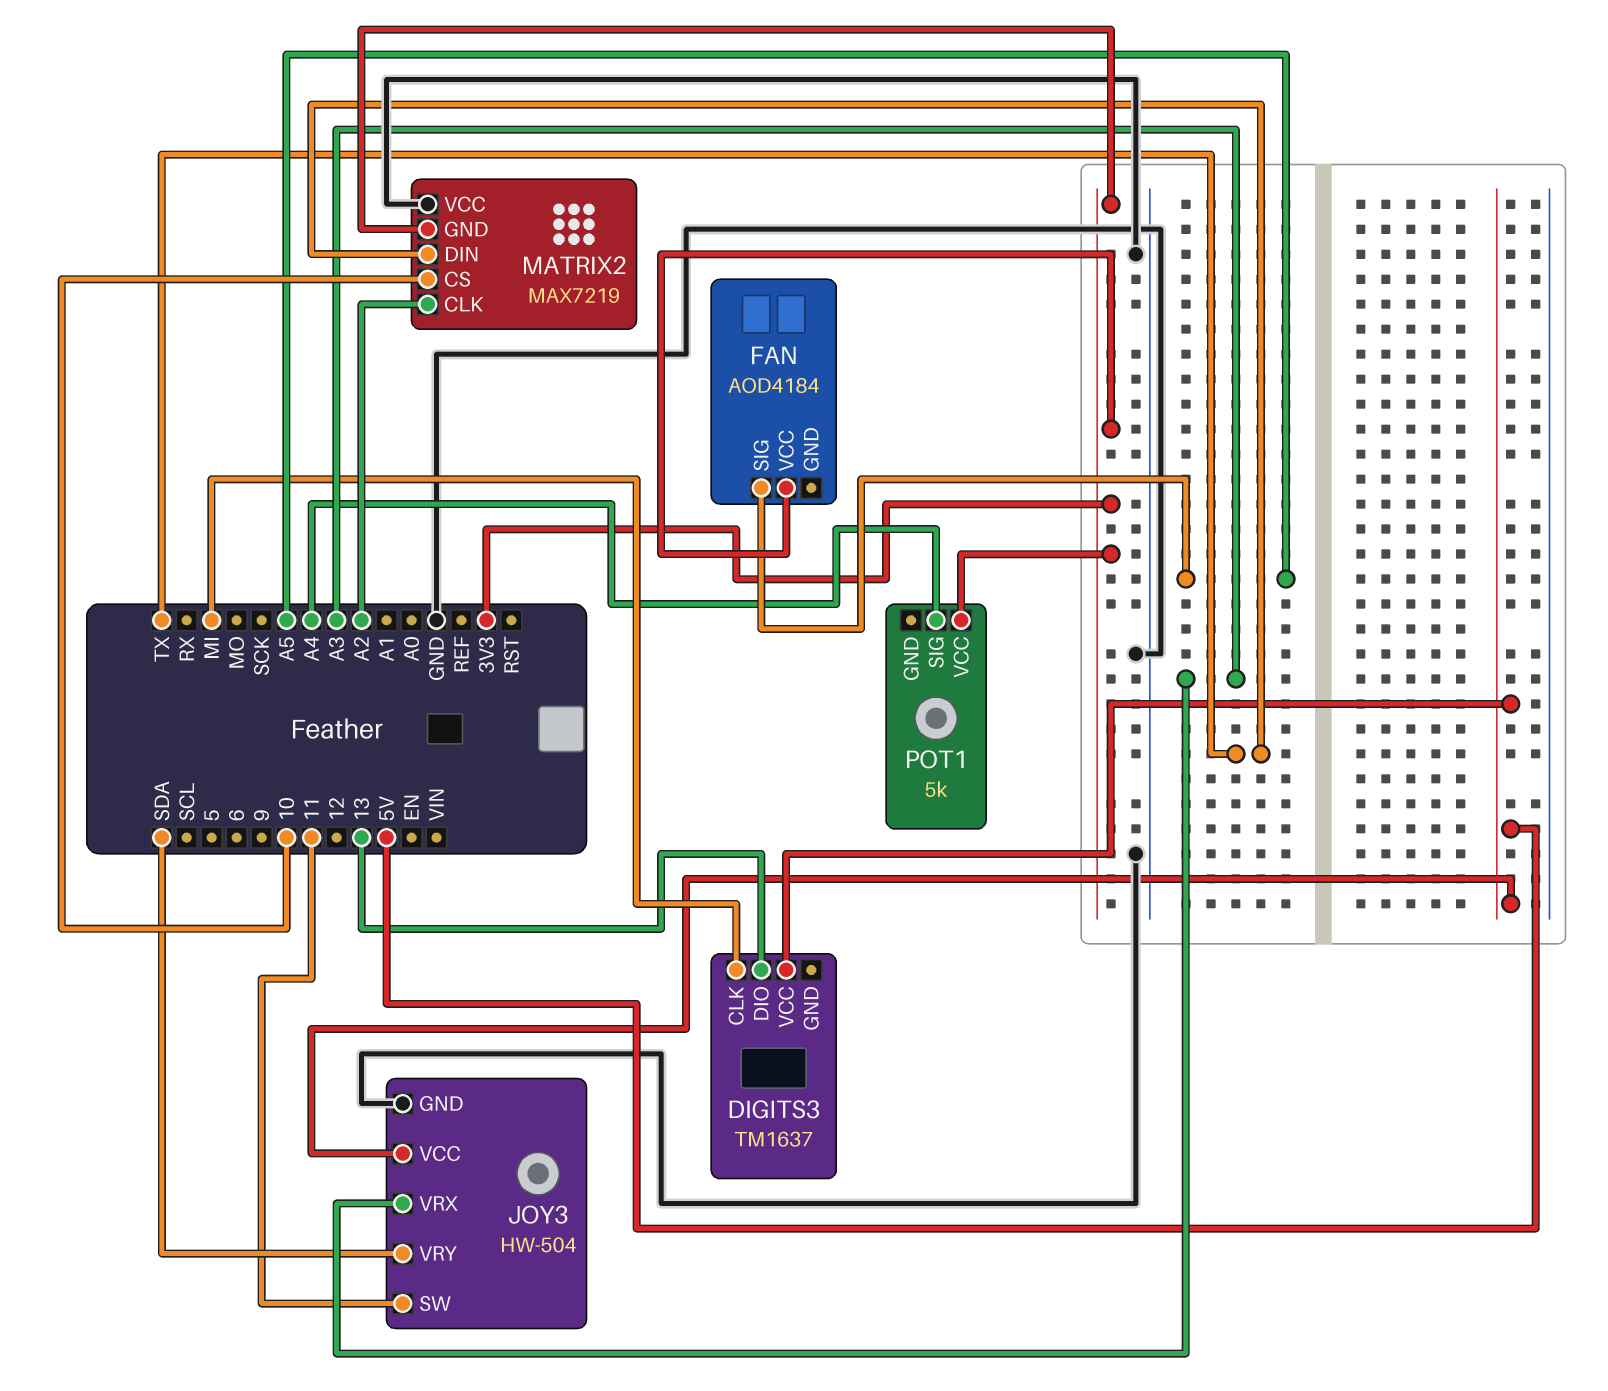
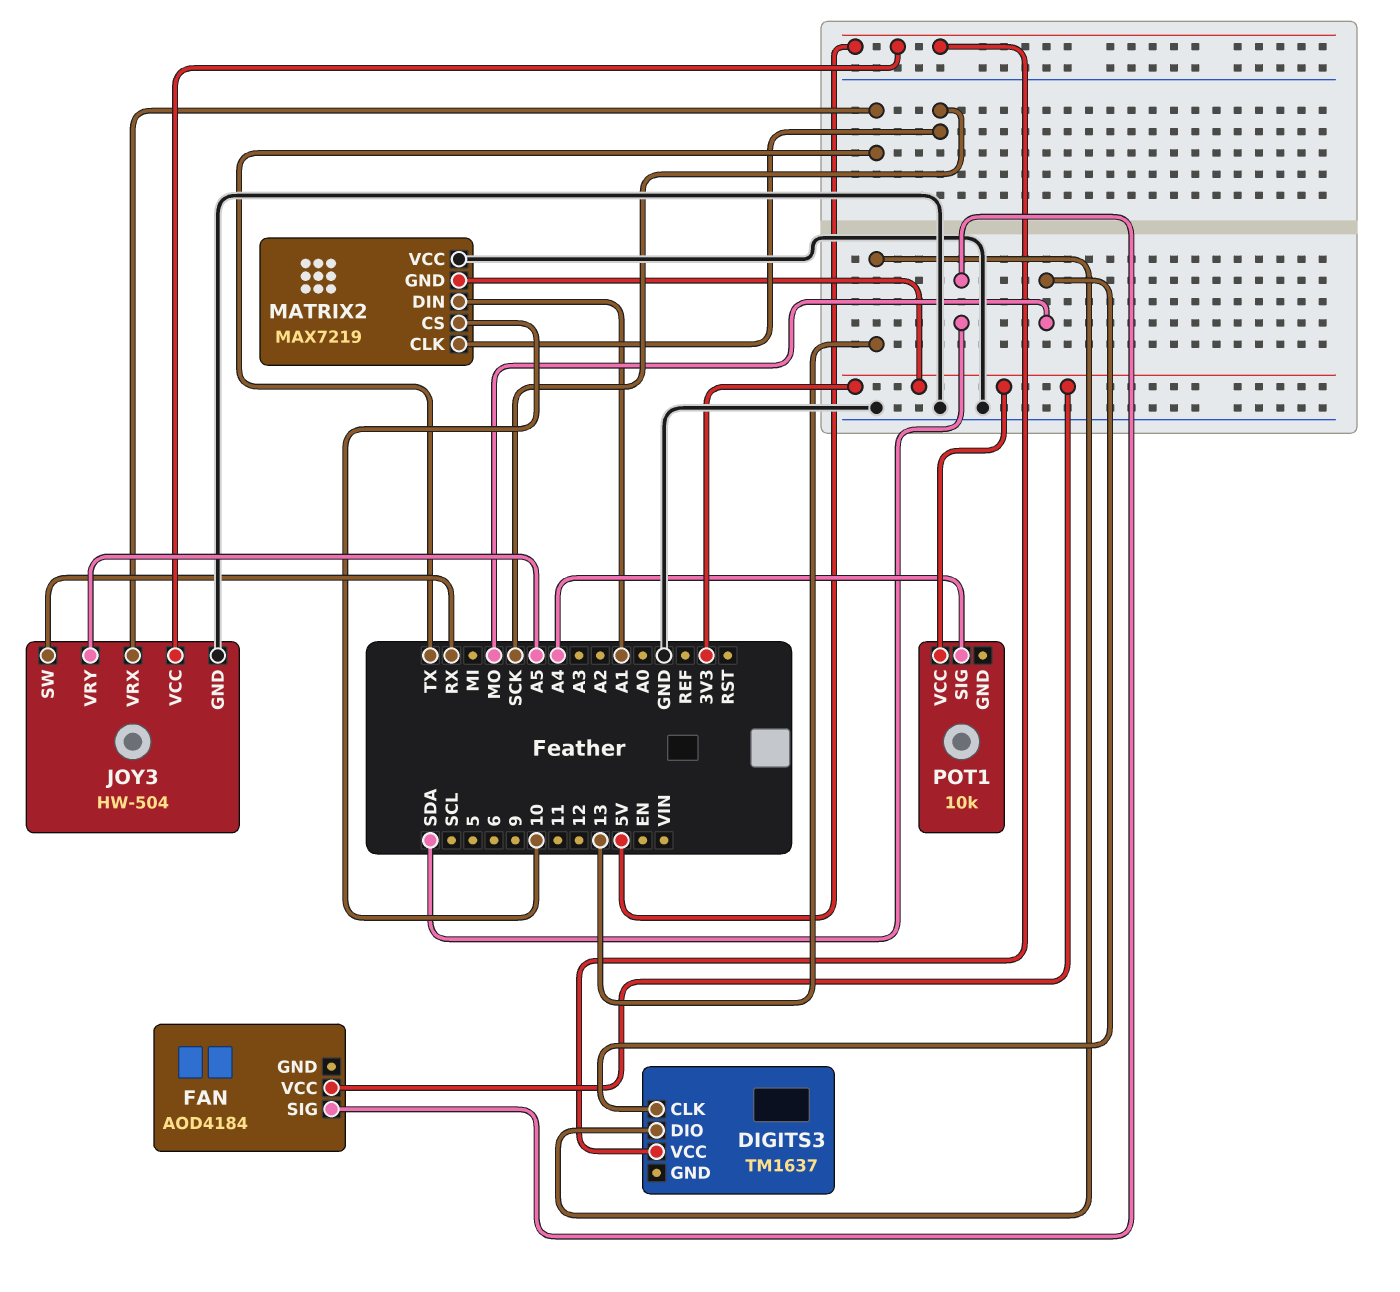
DIGITS3 pin CLK: MI -> MO
FAN pin SIG: A5 -> SDA
JOY3 pin SW: 11 -> RX
JOY3 pin VRX: A3 -> TX
JOY3 pin VRY: SDA -> A5
MATRIX2 pin CLK: A2 -> SCK
MATRIX2 pin DIN: TX -> A1
POT1: 5k -> 10k

